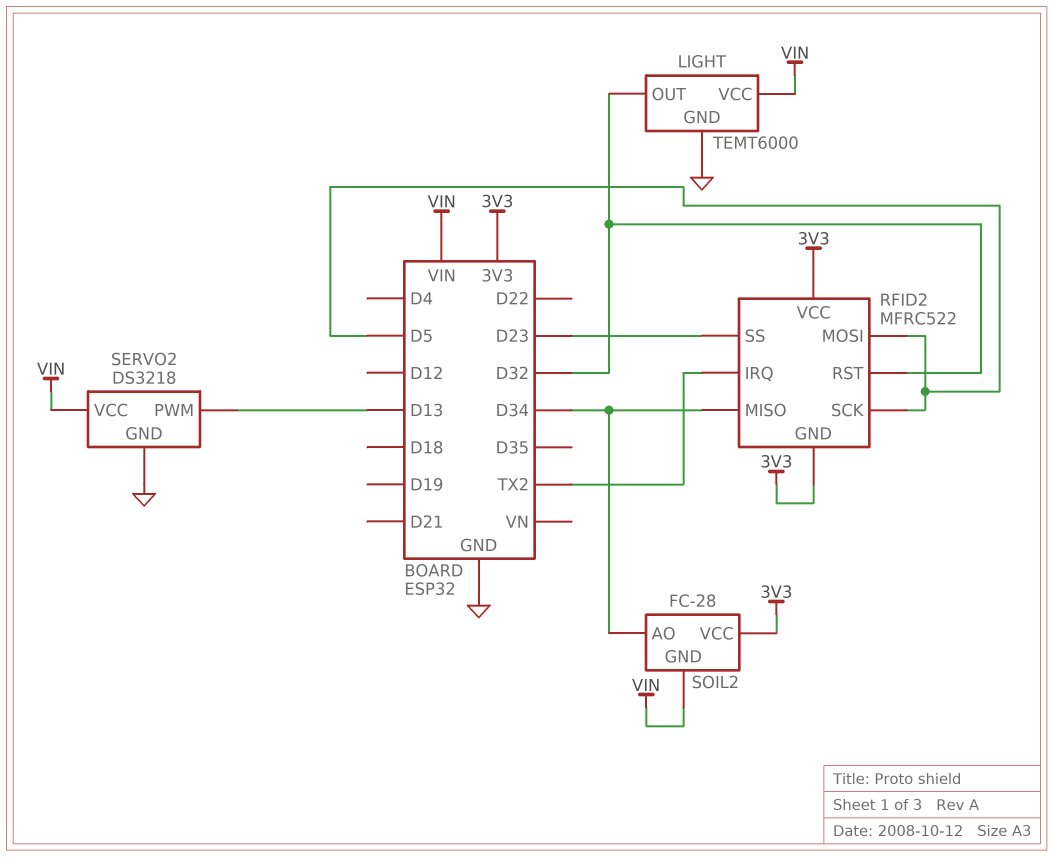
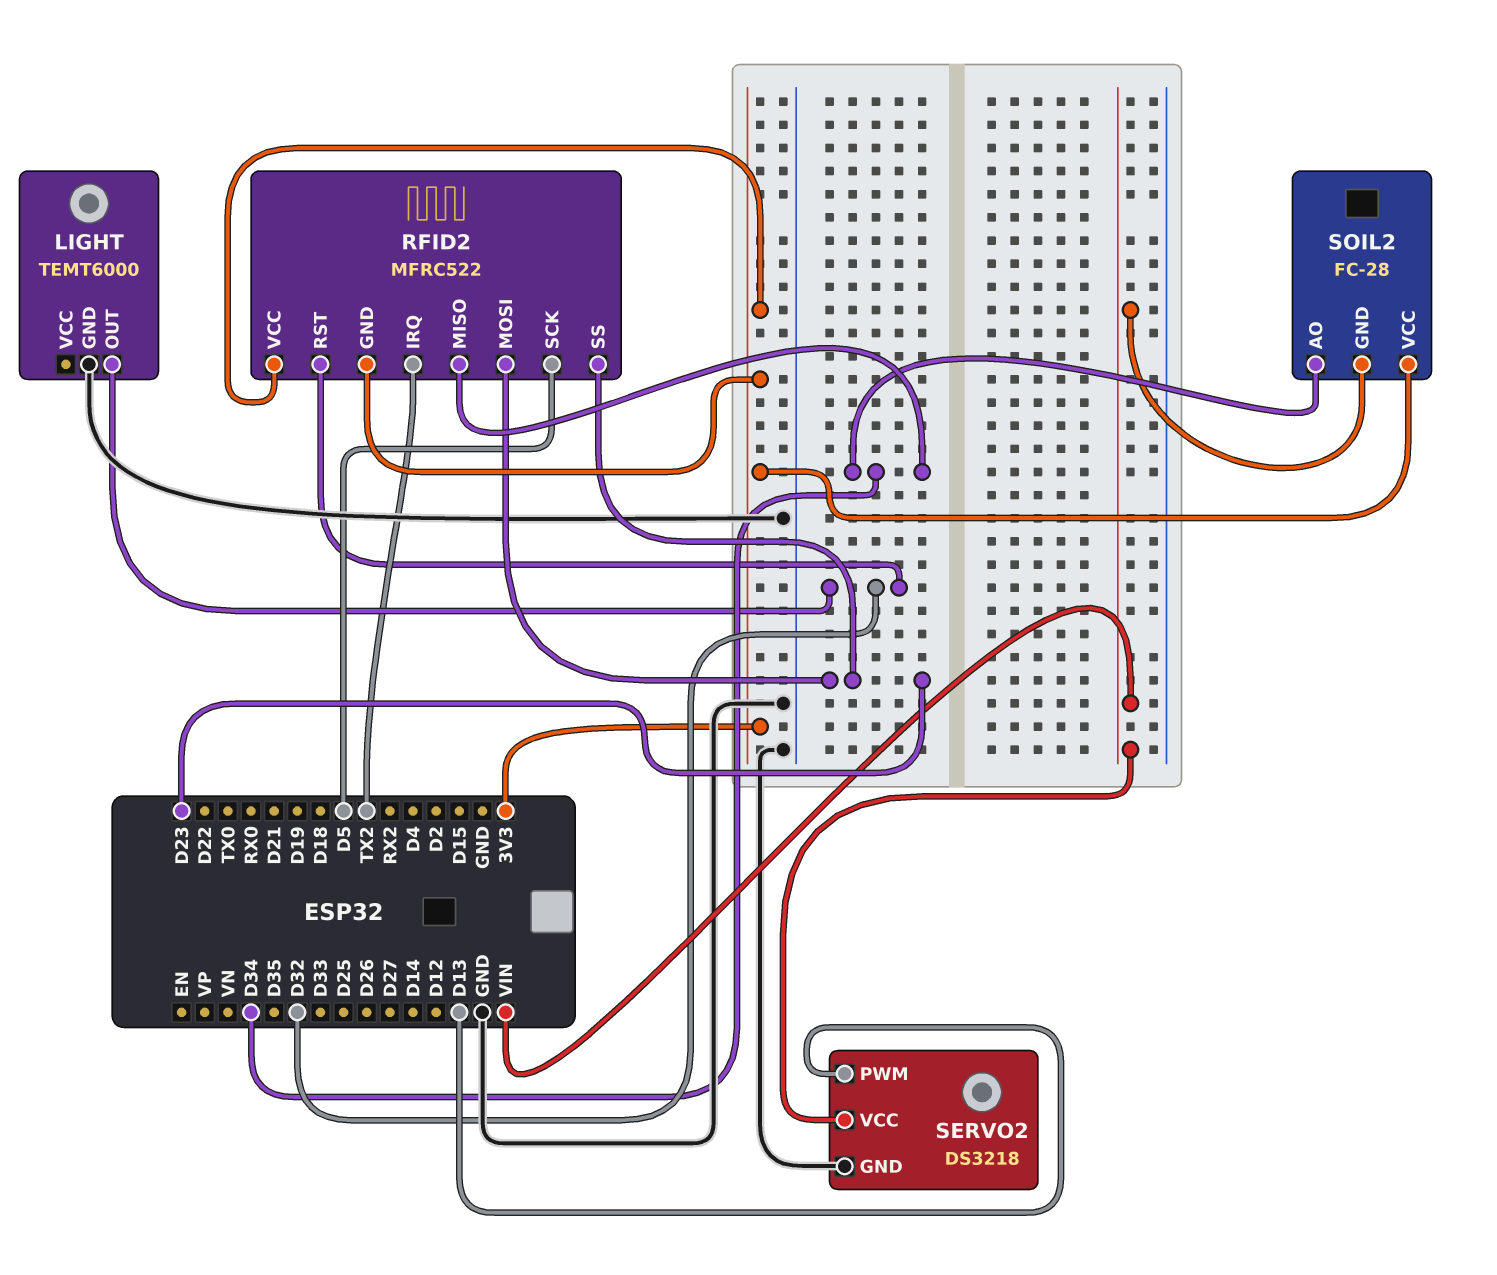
LIGHT pin VCC: VIN -> none
RFID2 pin MOSI: D5 -> D23

